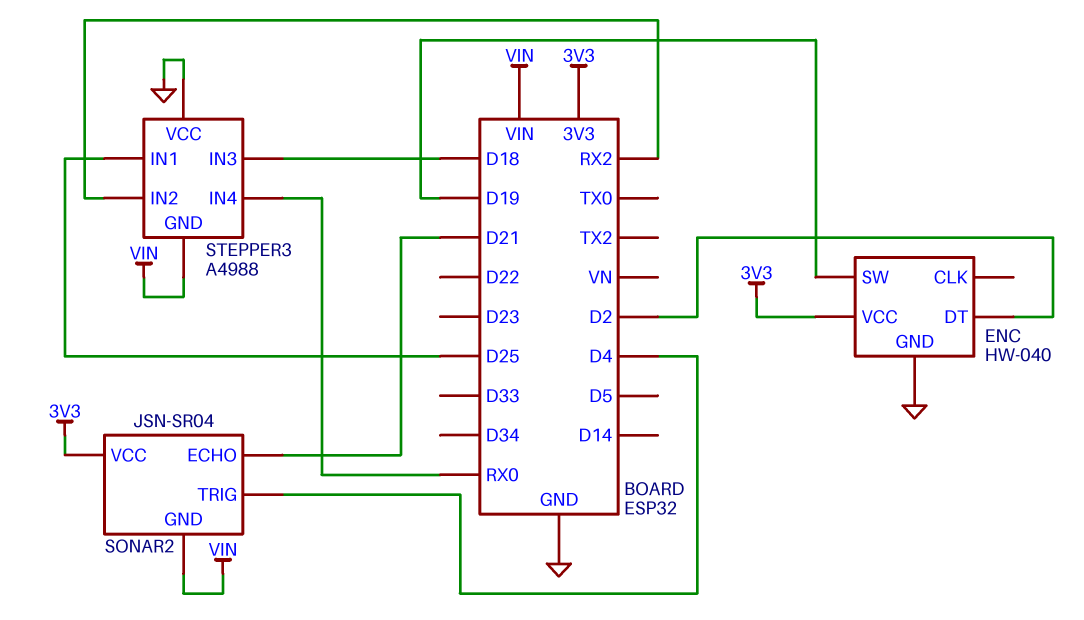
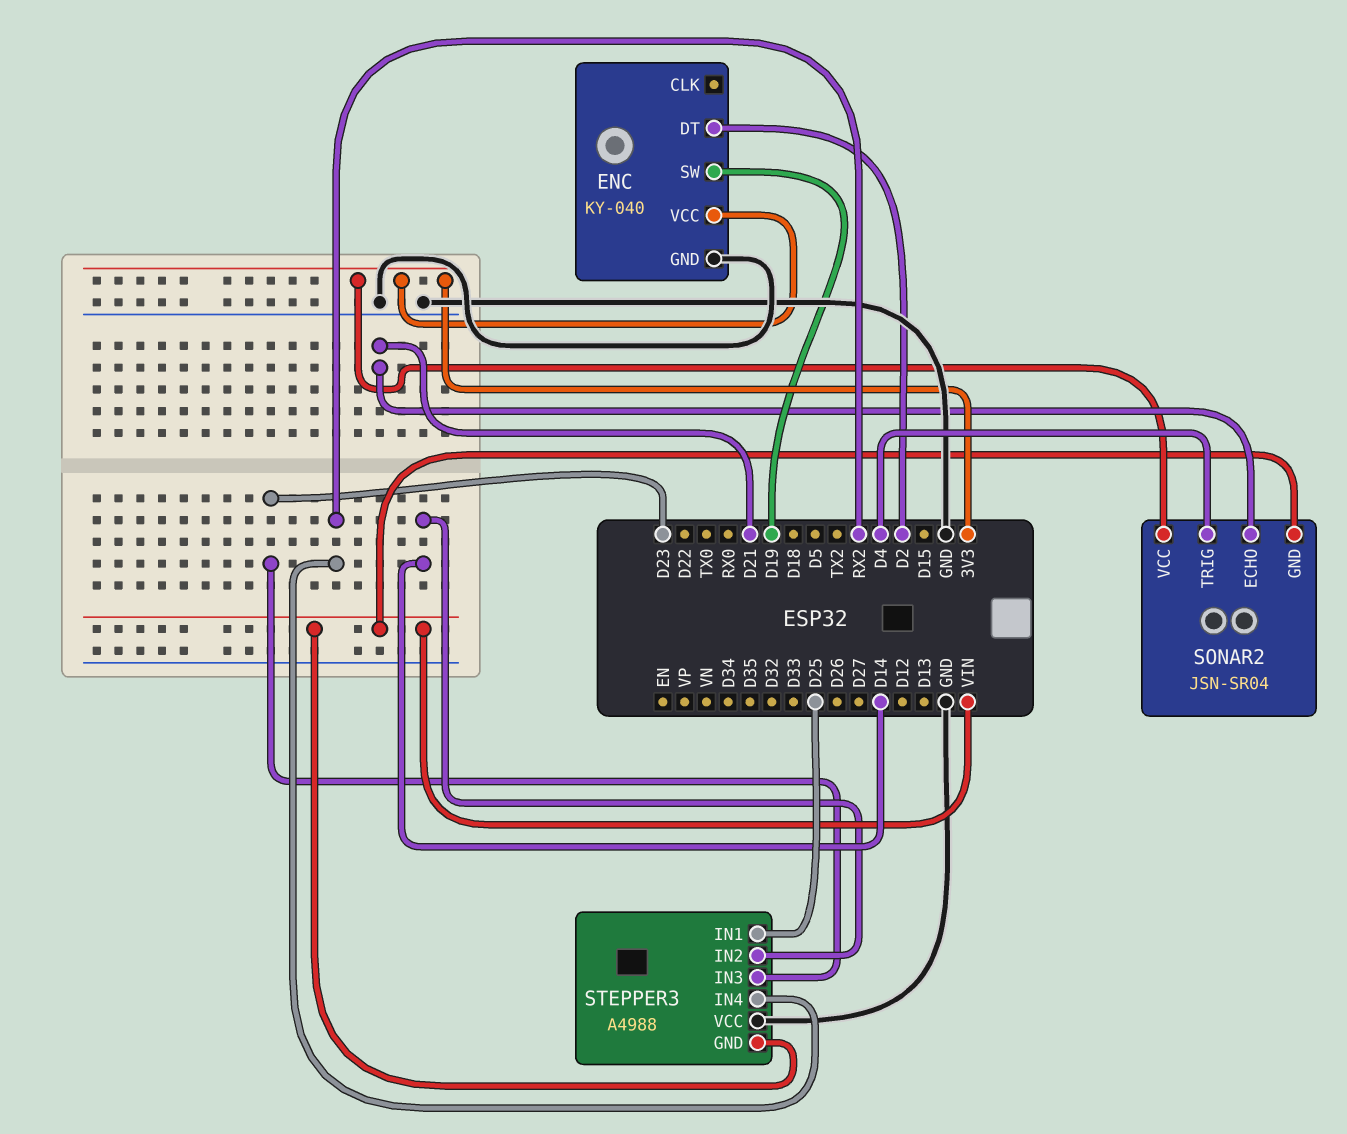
ENC: HW-040 -> KY-040
STEPPER3 pin IN2: RX2 -> D14
STEPPER3 pin IN3: D18 -> D23
STEPPER3 pin IN4: RX0 -> RX2

